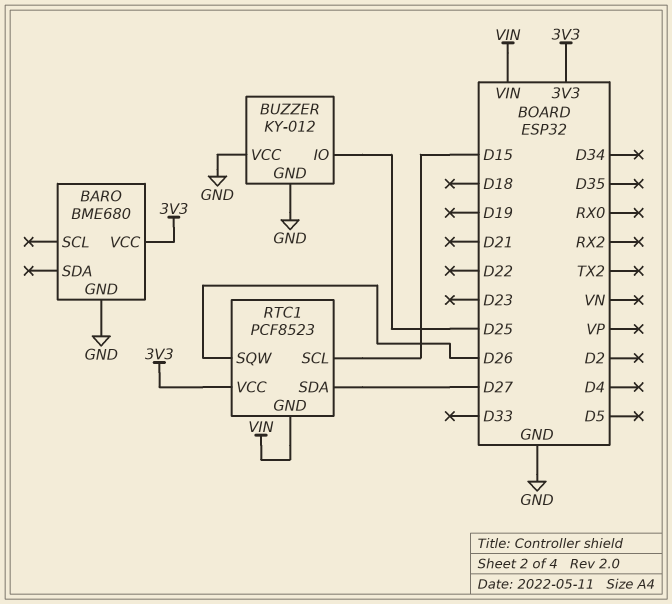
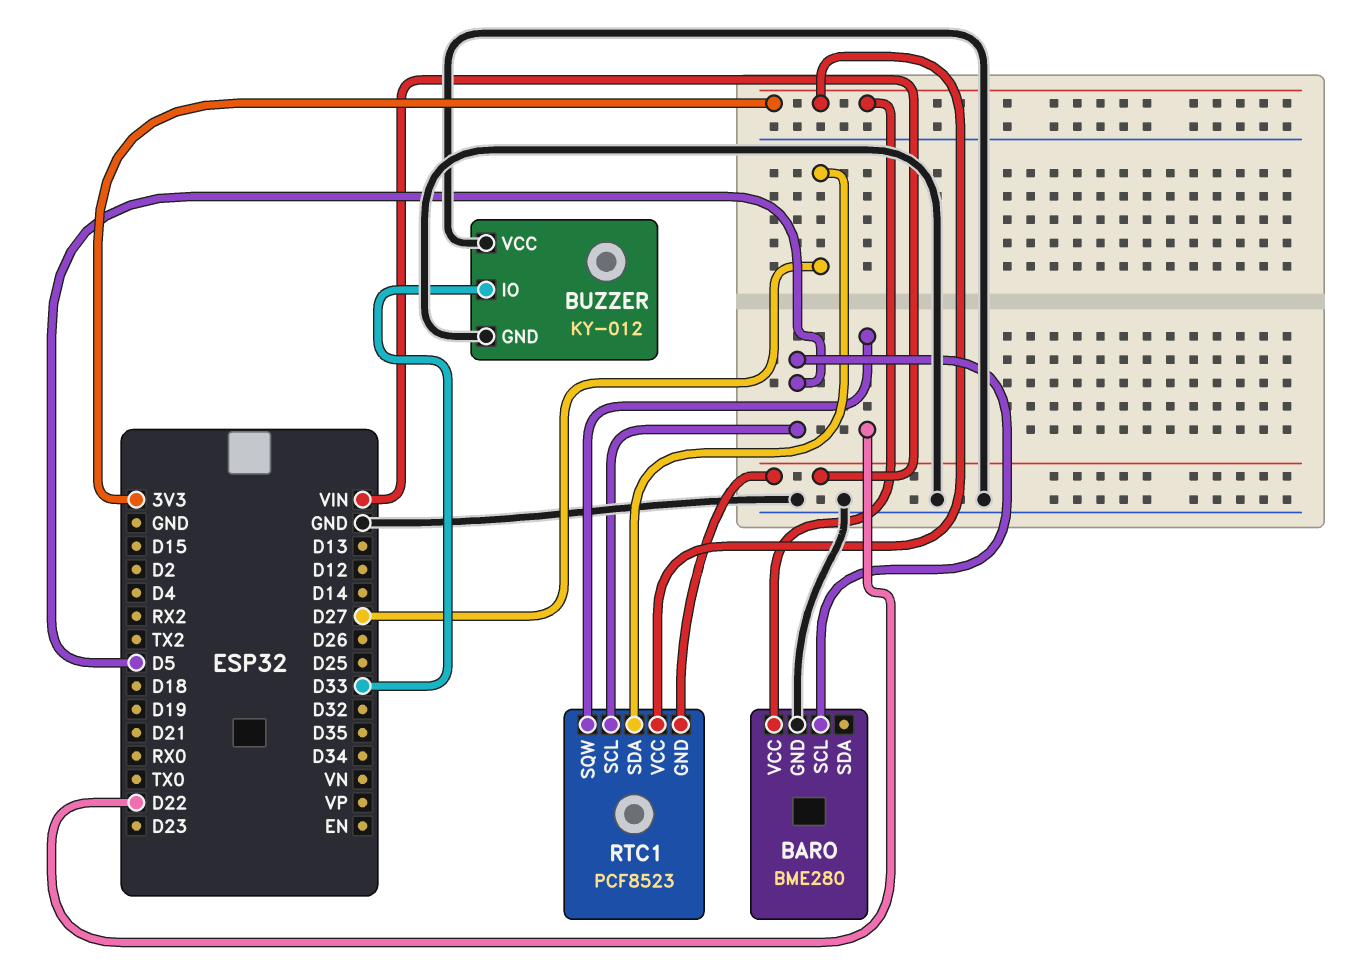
BARO: BME680 -> BME280
BARO pin SCL: none -> D5
BUZZER pin IO: D25 -> D33
RTC1 pin SCL: D15 -> D5
RTC1 pin SQW: D26 -> D22

